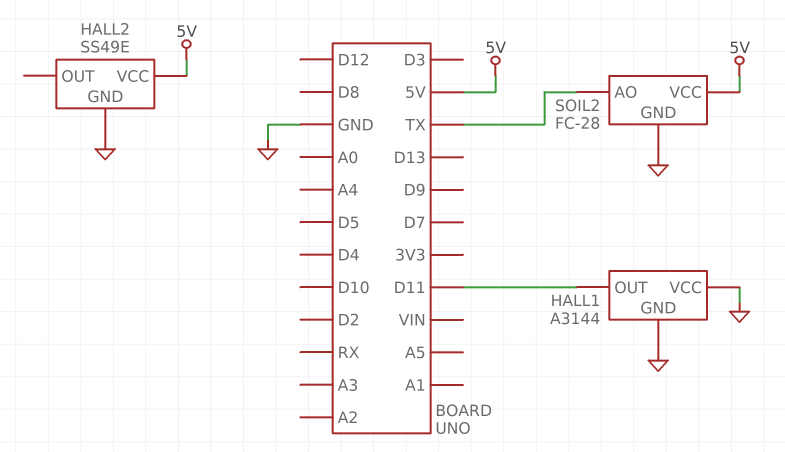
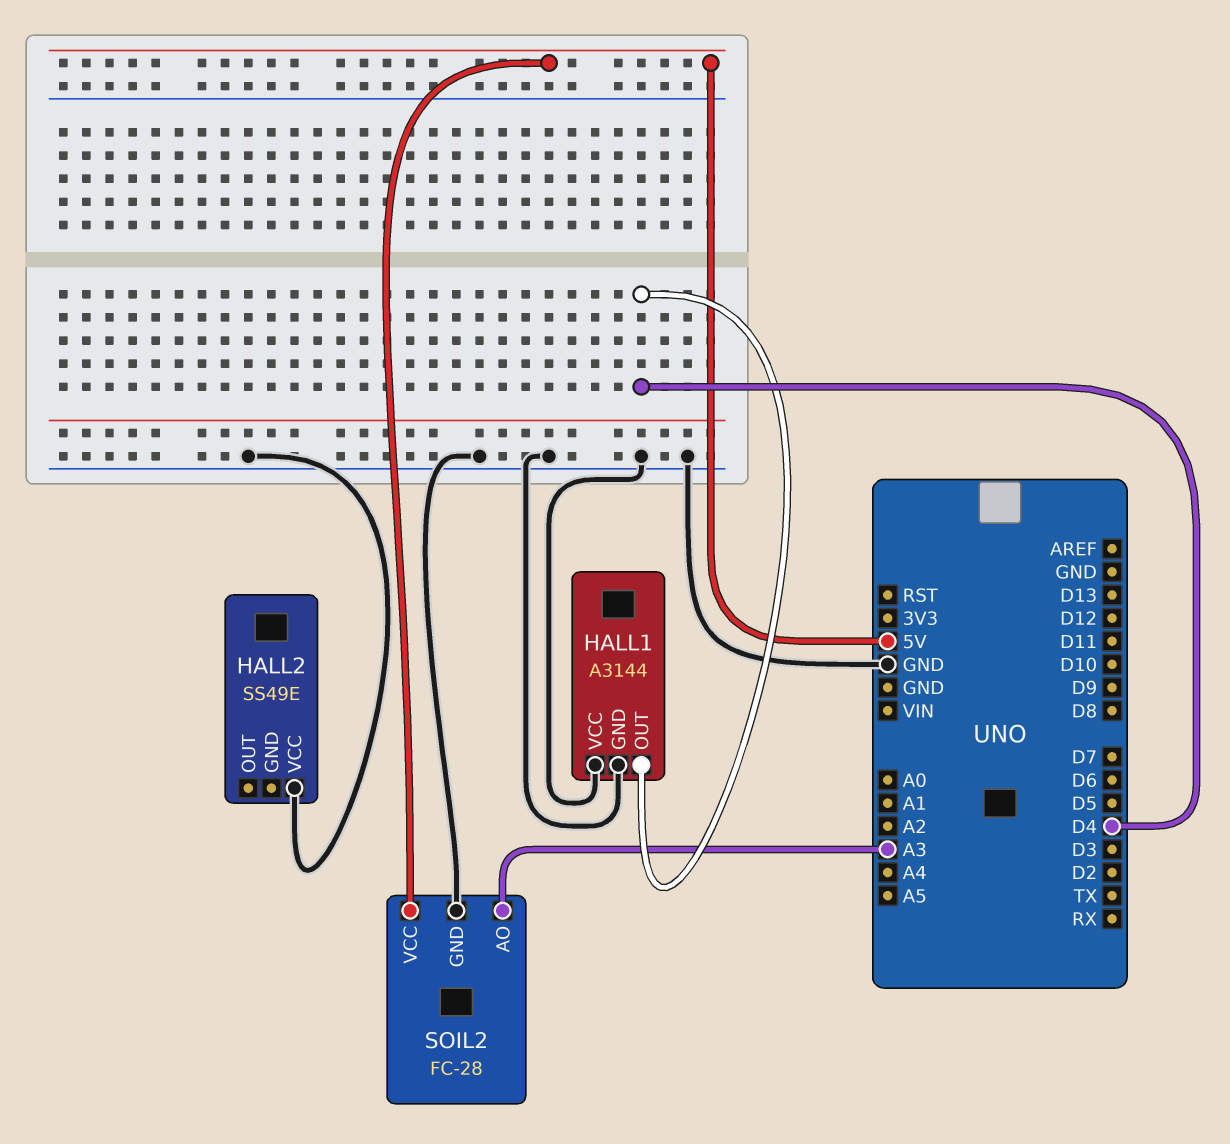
HALL1 pin OUT: D11 -> D4
HALL2 pin GND: GND -> none
HALL2 pin VCC: 5V -> GND
SOIL2 pin AO: TX -> A3

